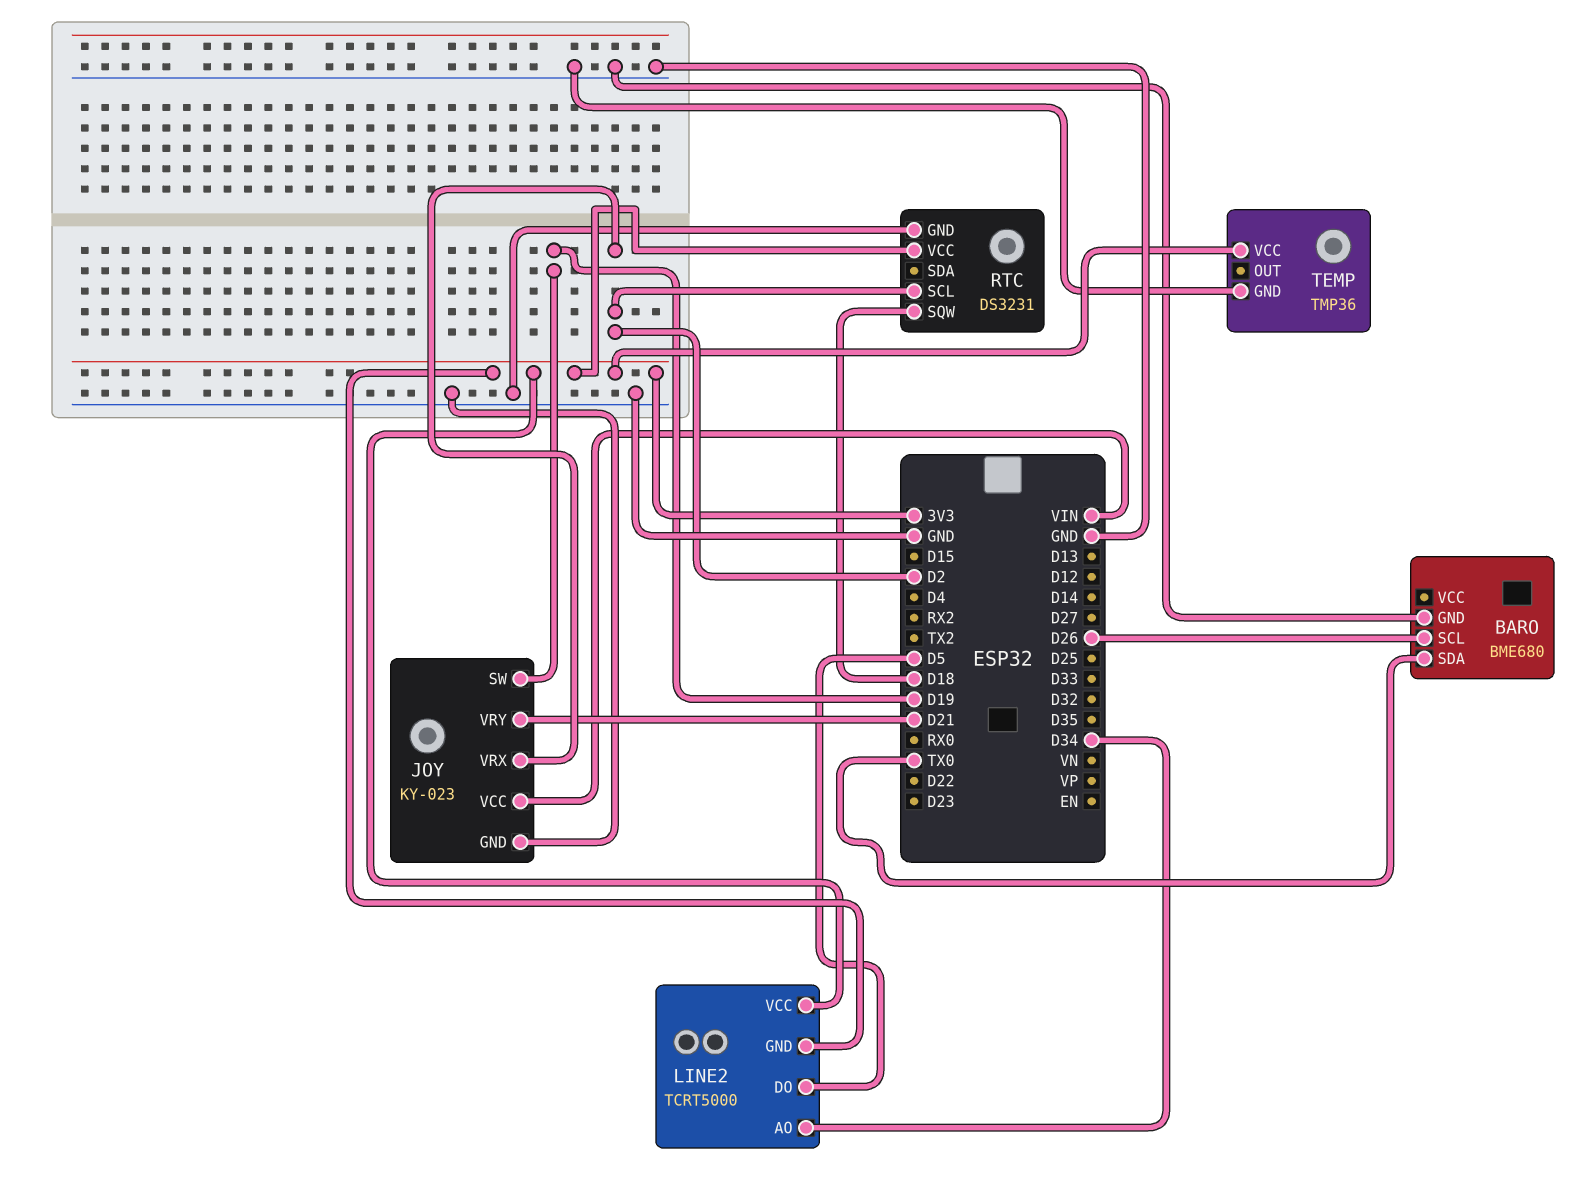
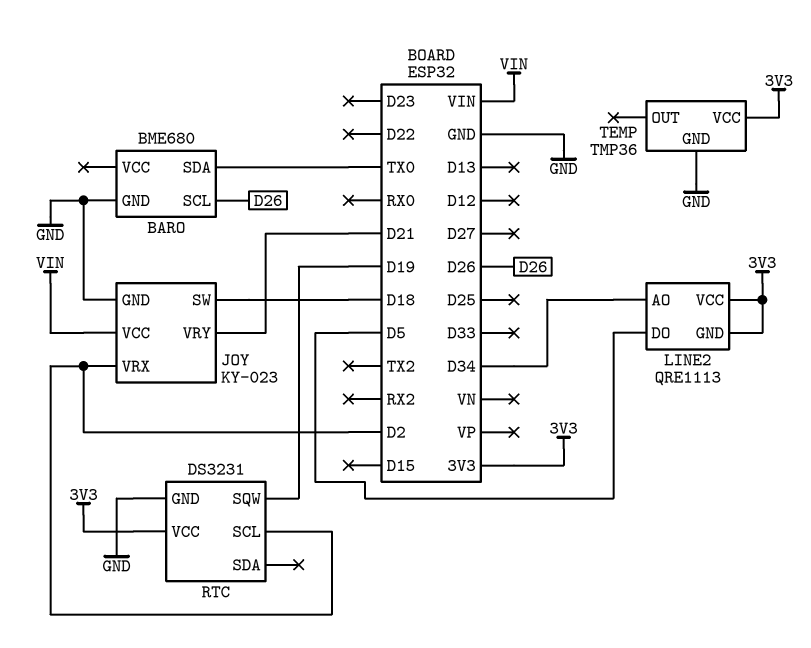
JOY pin SW: D19 -> D18
LINE2: TCRT5000 -> QRE1113
RTC pin SQW: D18 -> D19

